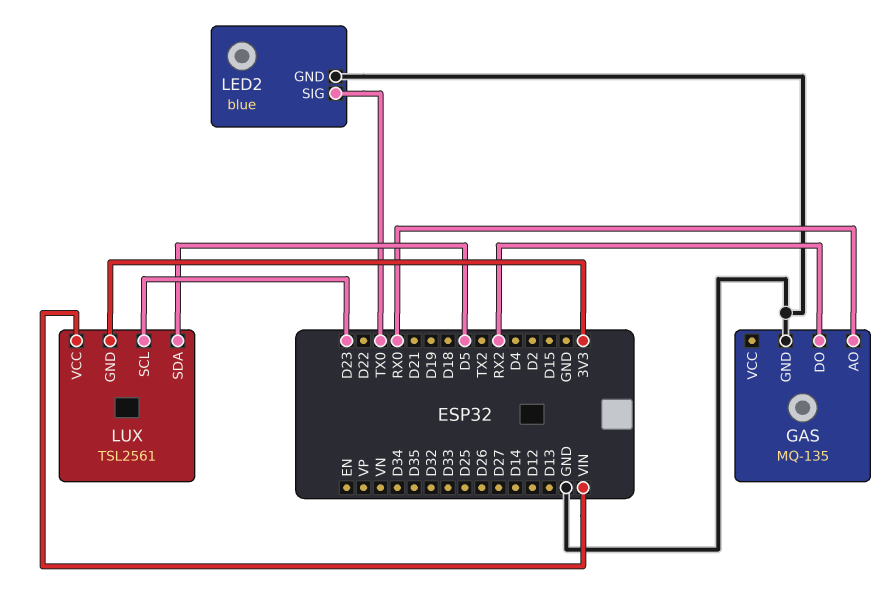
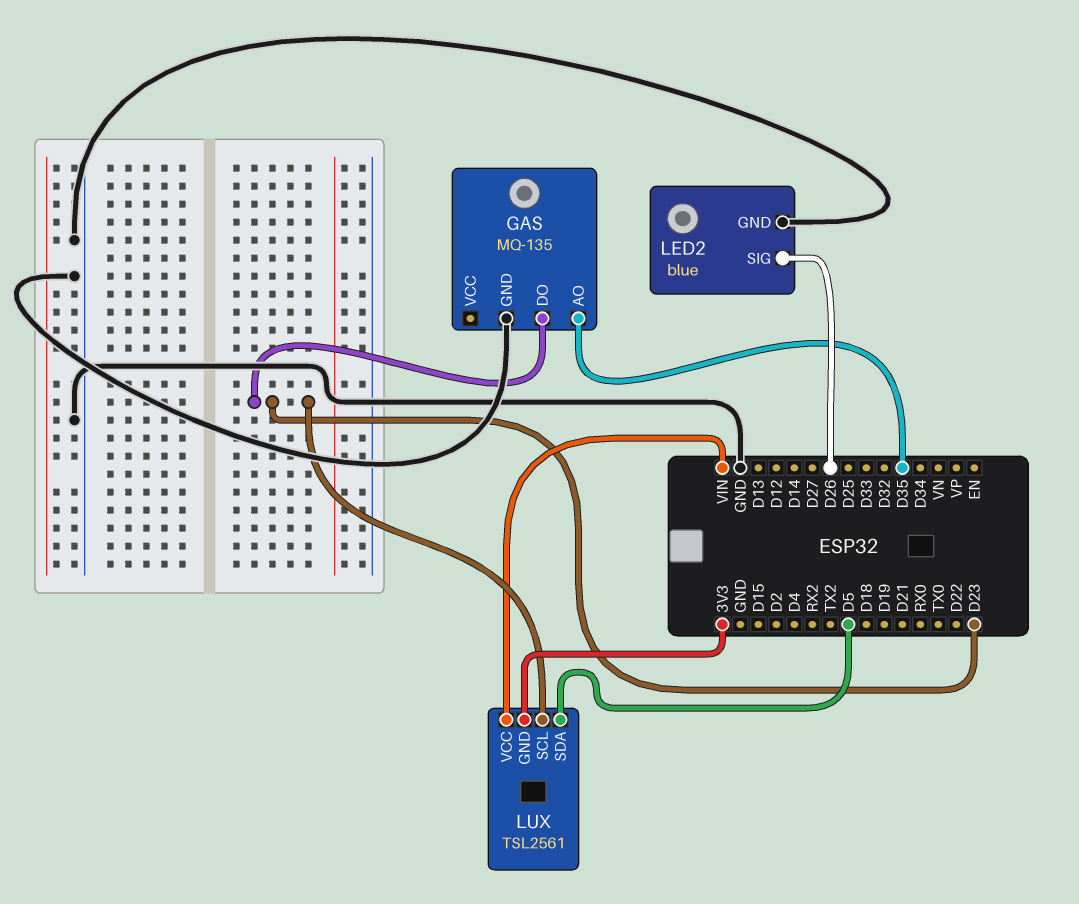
GAS pin AO: RX0 -> D35
GAS pin DO: RX2 -> D23
LED2 pin SIG: TX0 -> D26

